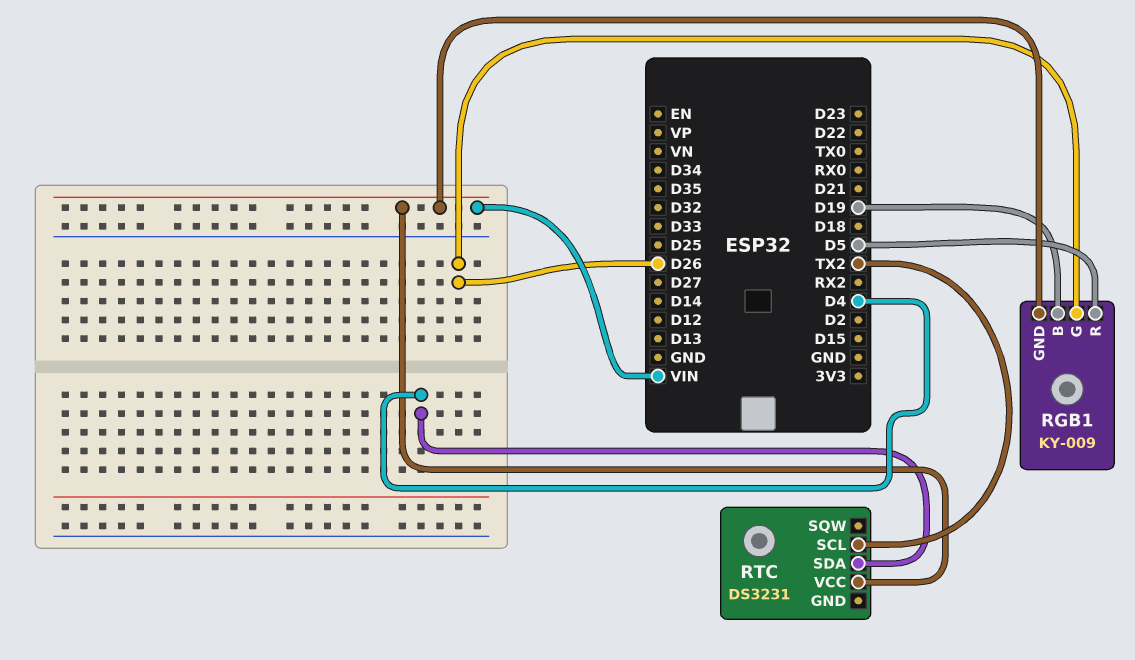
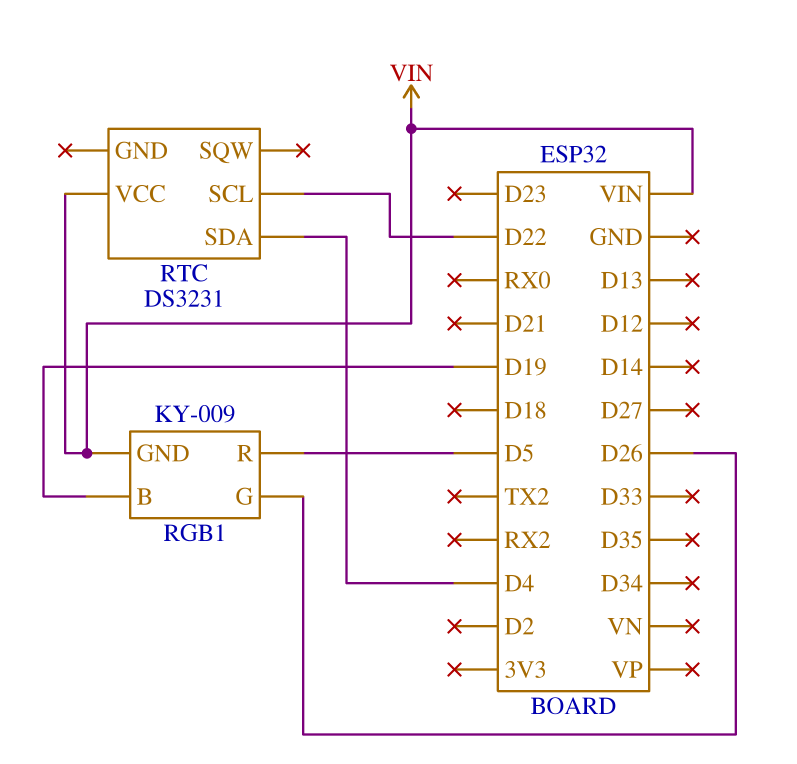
RTC pin SCL: TX2 -> D22

